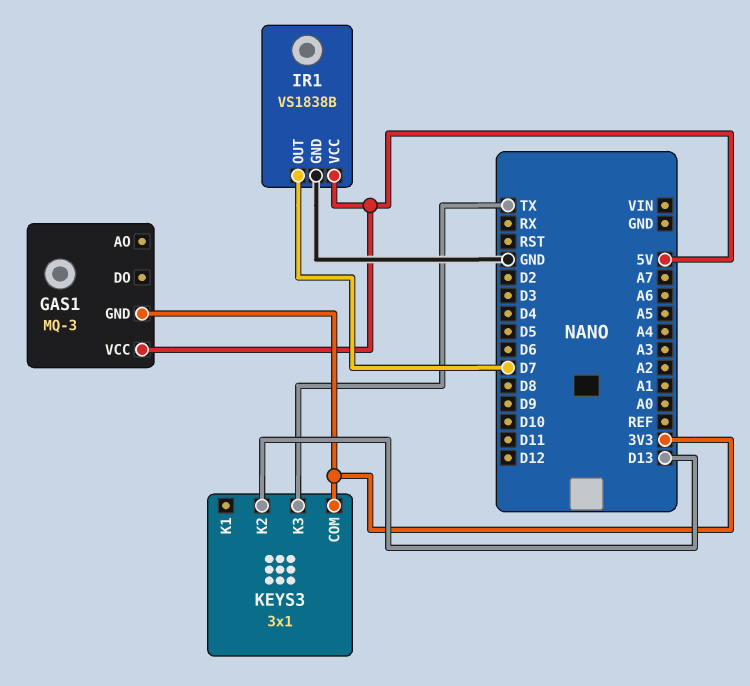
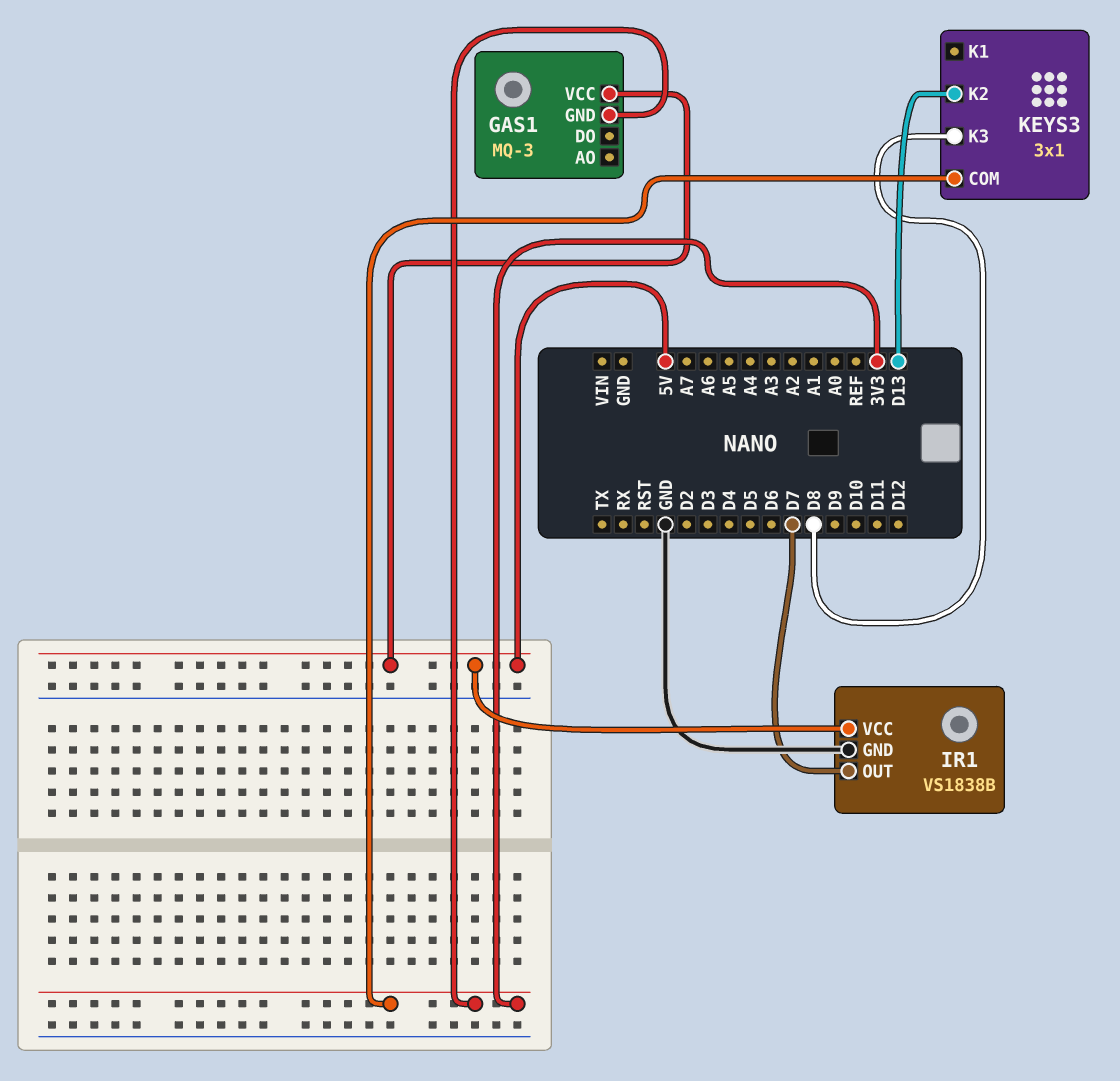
KEYS3 pin K3: TX -> D8

